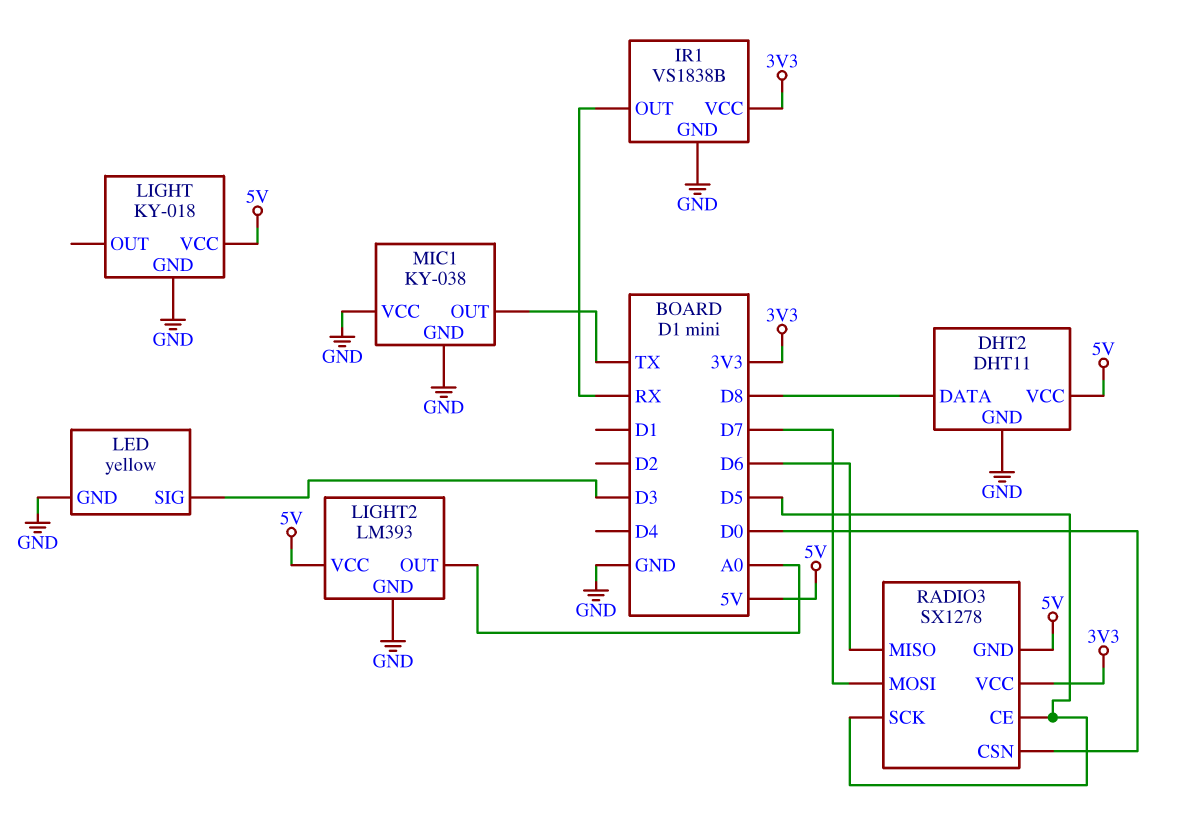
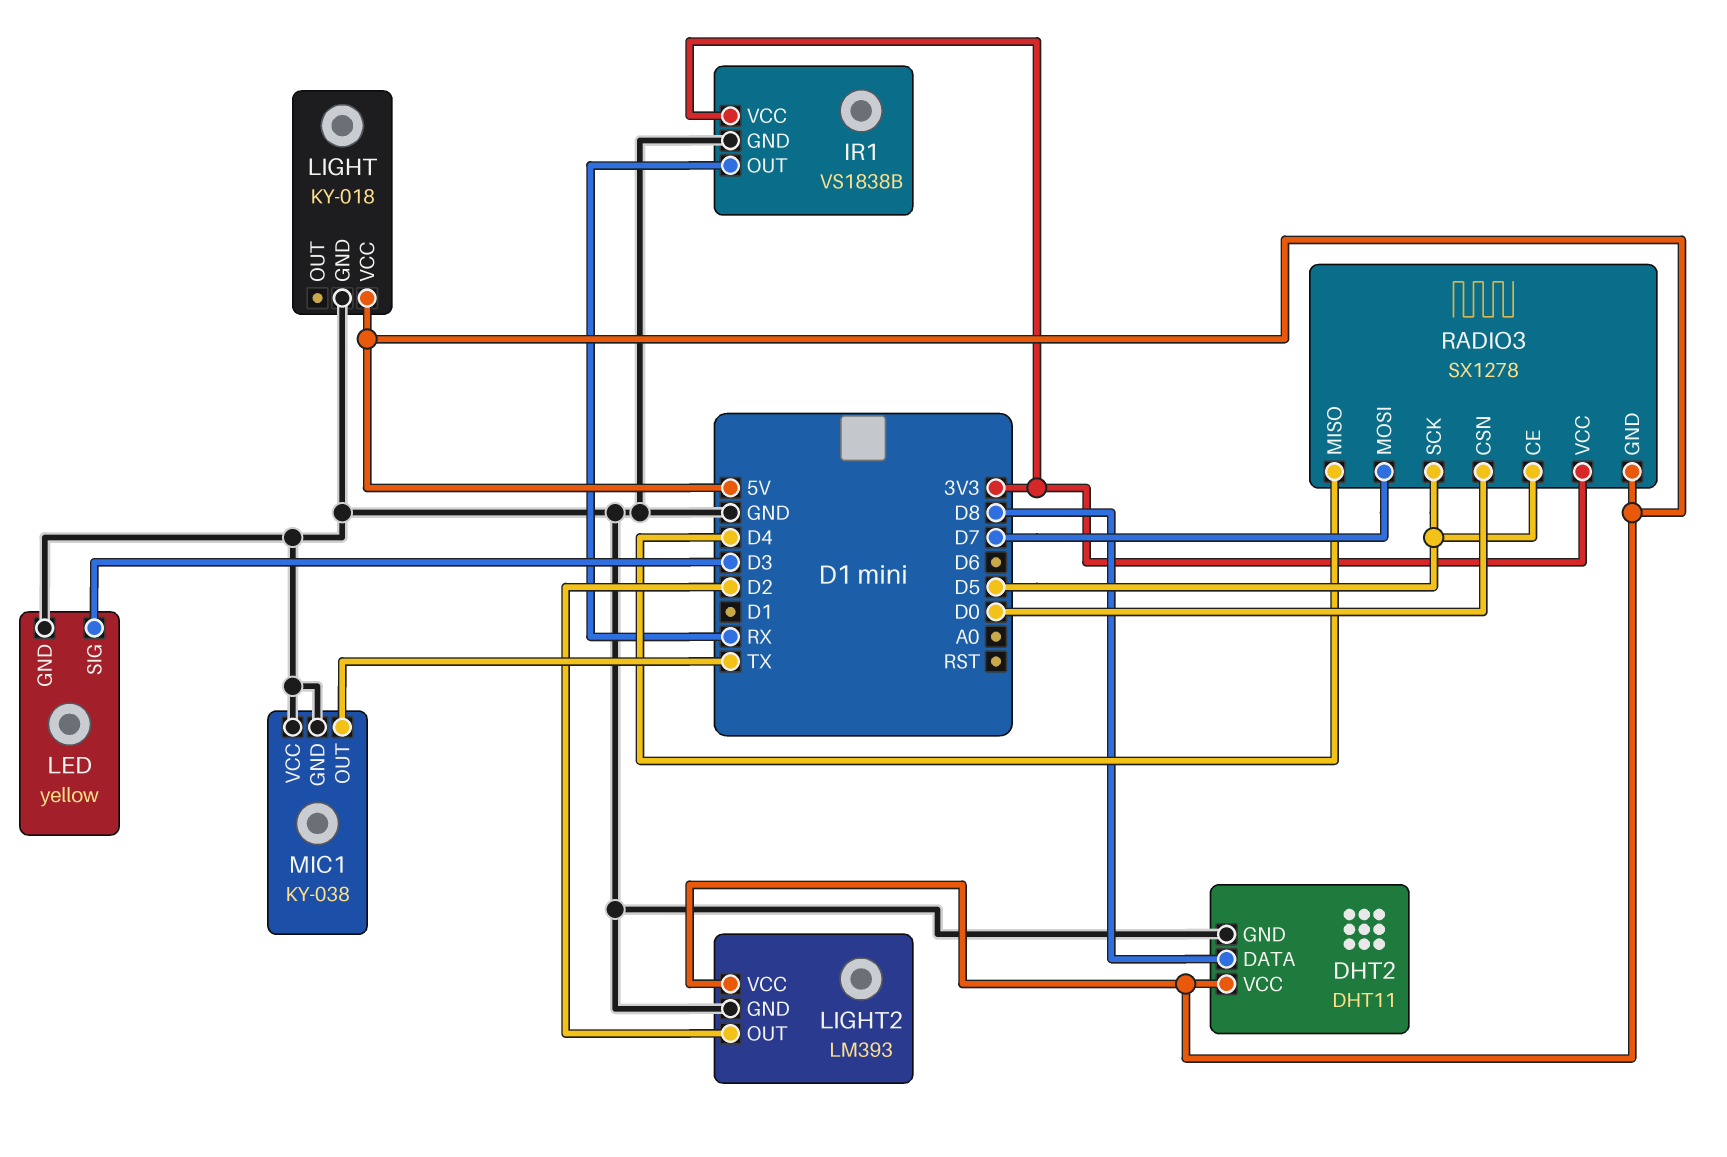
LIGHT2 pin OUT: A0 -> D2
RADIO3 pin MISO: D6 -> D4

